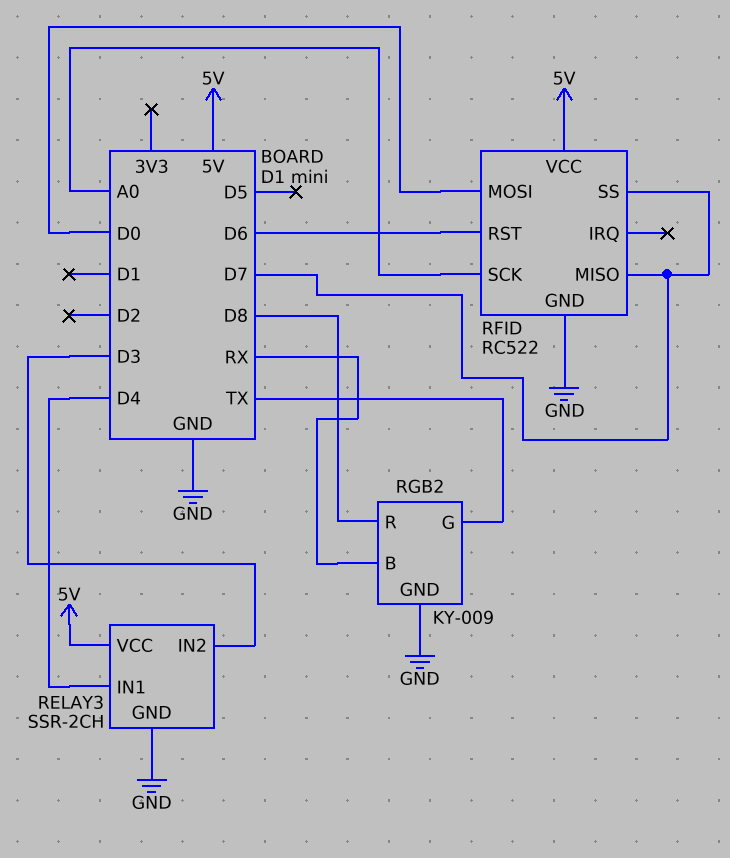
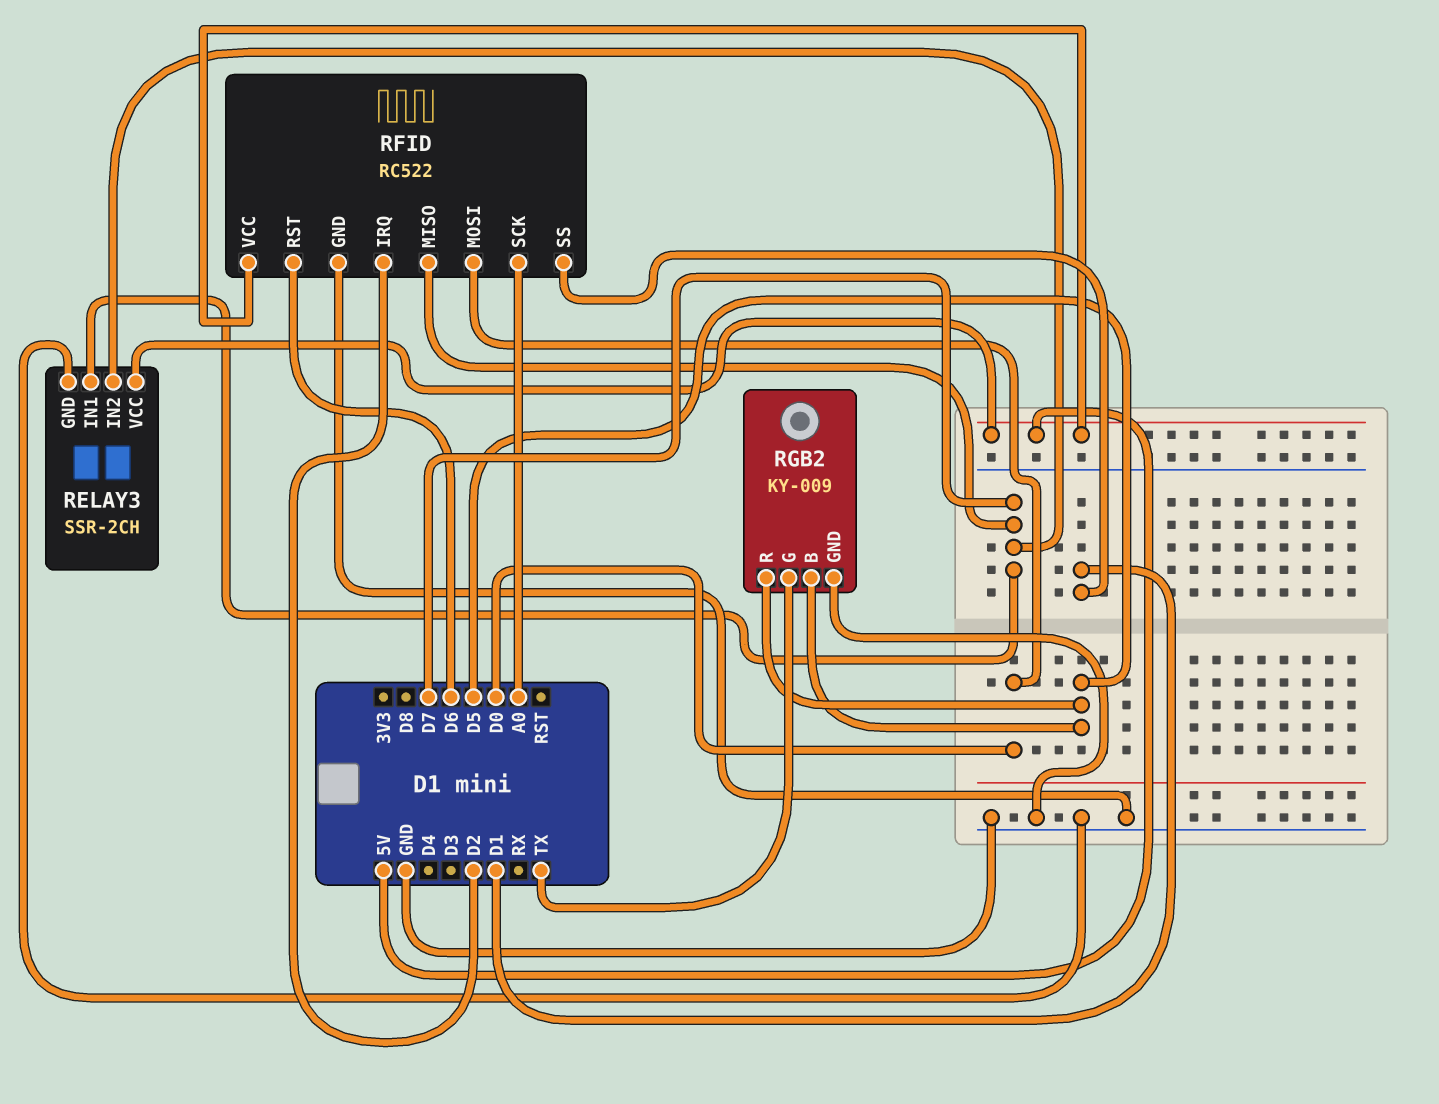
RELAY3 pin IN1: D4 -> D7
RELAY3 pin IN2: D3 -> D7
RFID pin IRQ: none -> D2
RFID pin SS: D7 -> D1
RGB2 pin B: RX -> D5
RGB2 pin R: D8 -> D5

